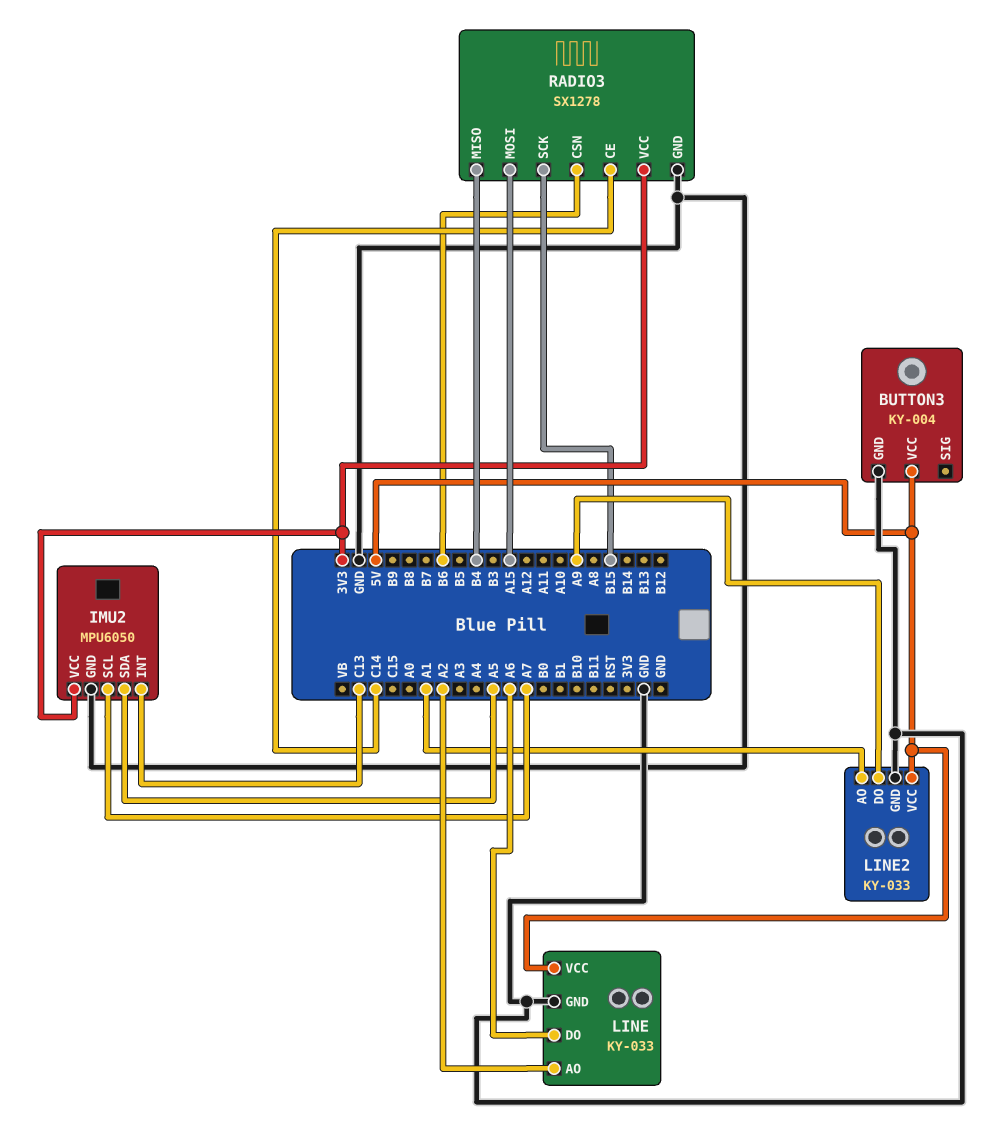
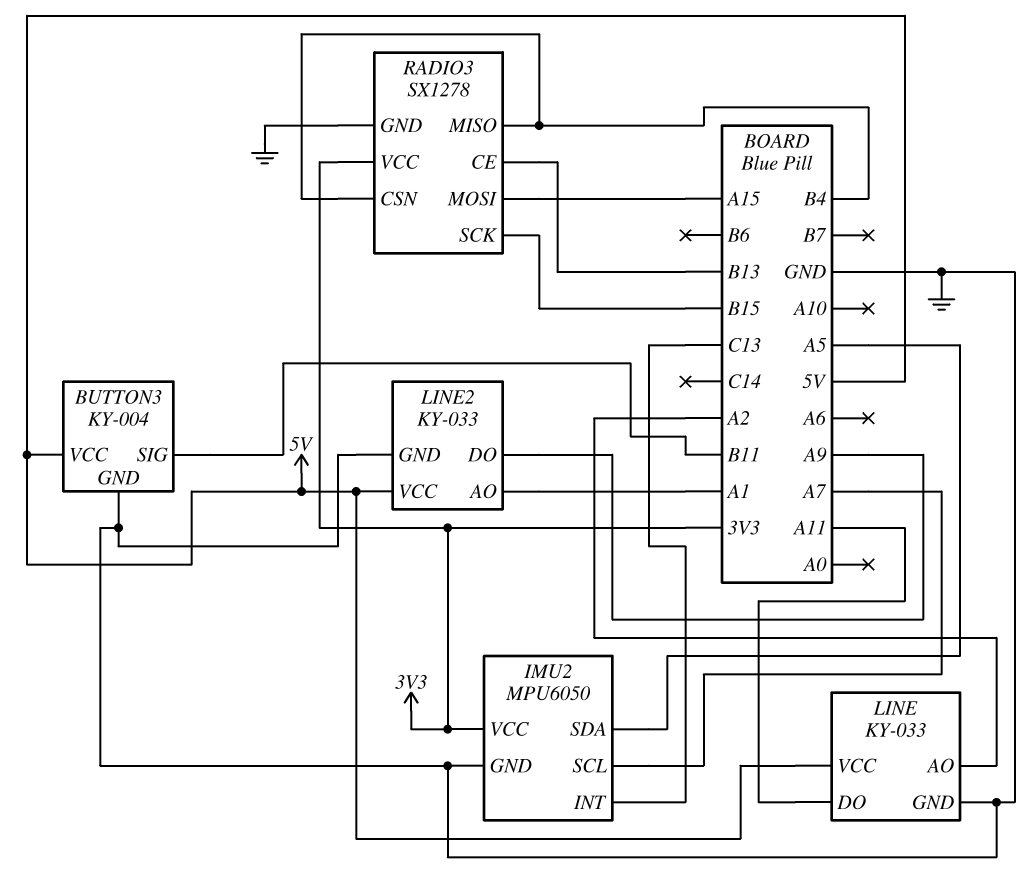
BUTTON3 pin SIG: none -> B11
LINE pin DO: A6 -> A11
RADIO3 pin CE: C14 -> B13
RADIO3 pin CSN: B6 -> B4

